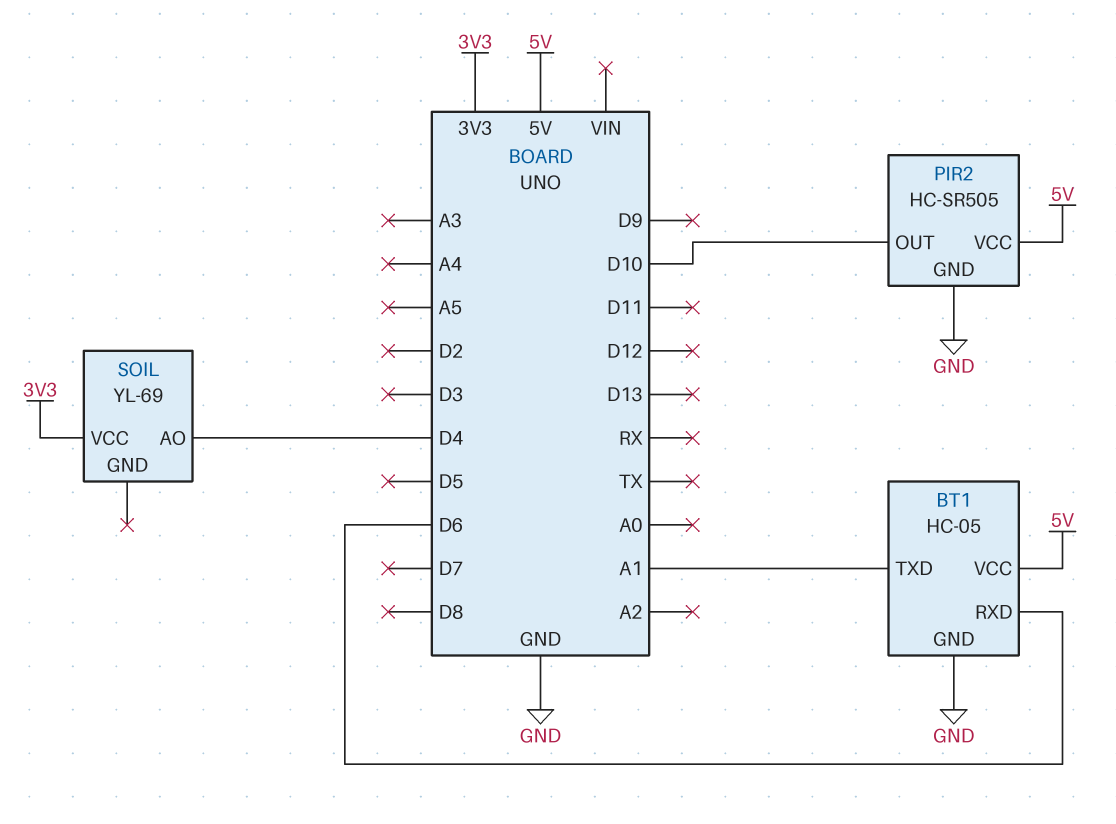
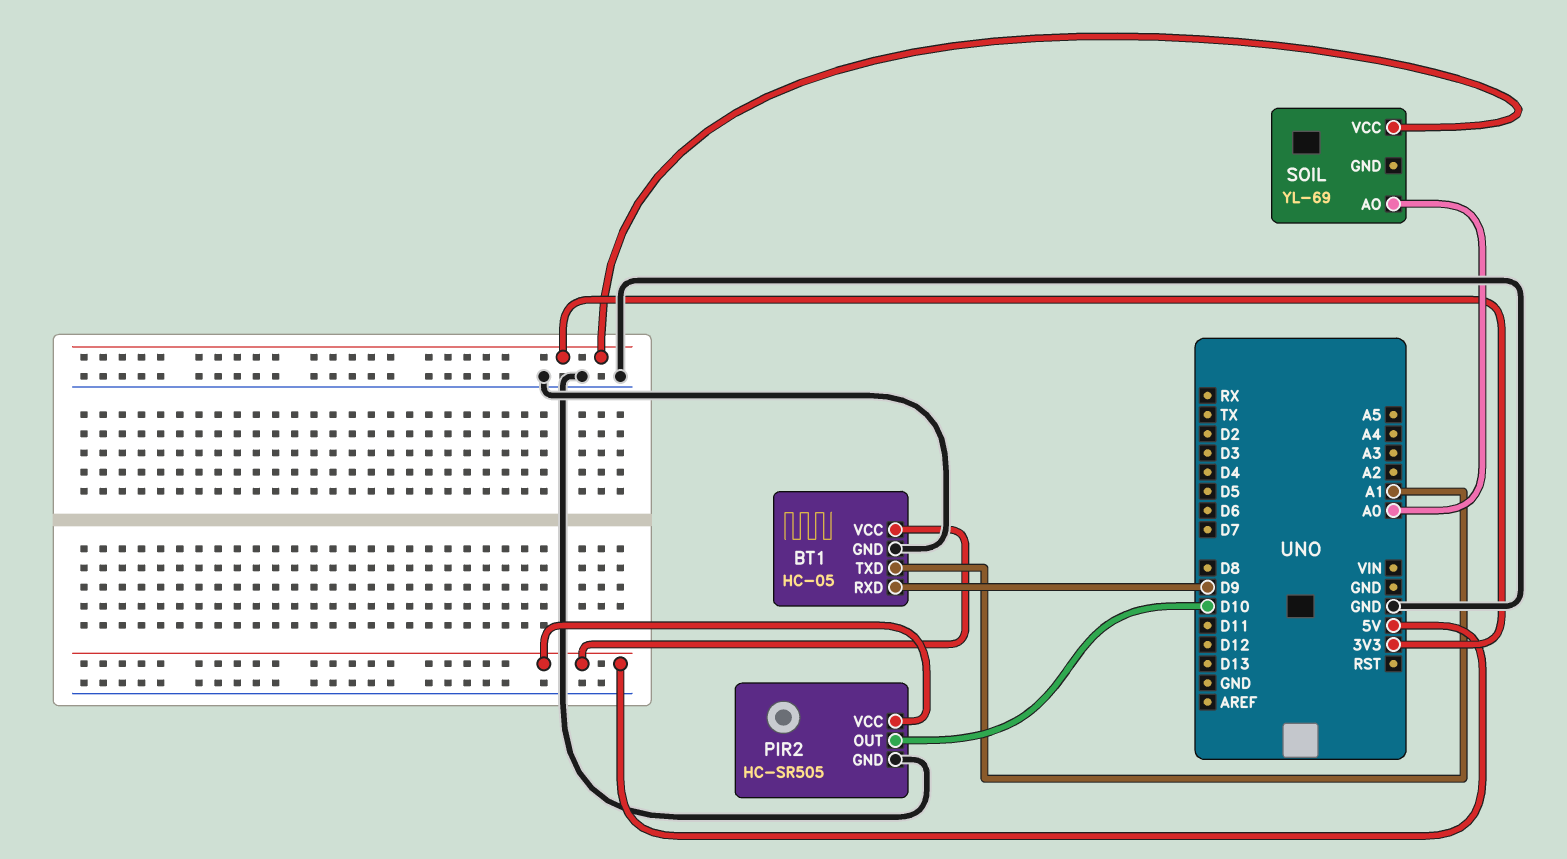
BT1 pin RXD: D6 -> D9
SOIL pin AO: D4 -> A0

